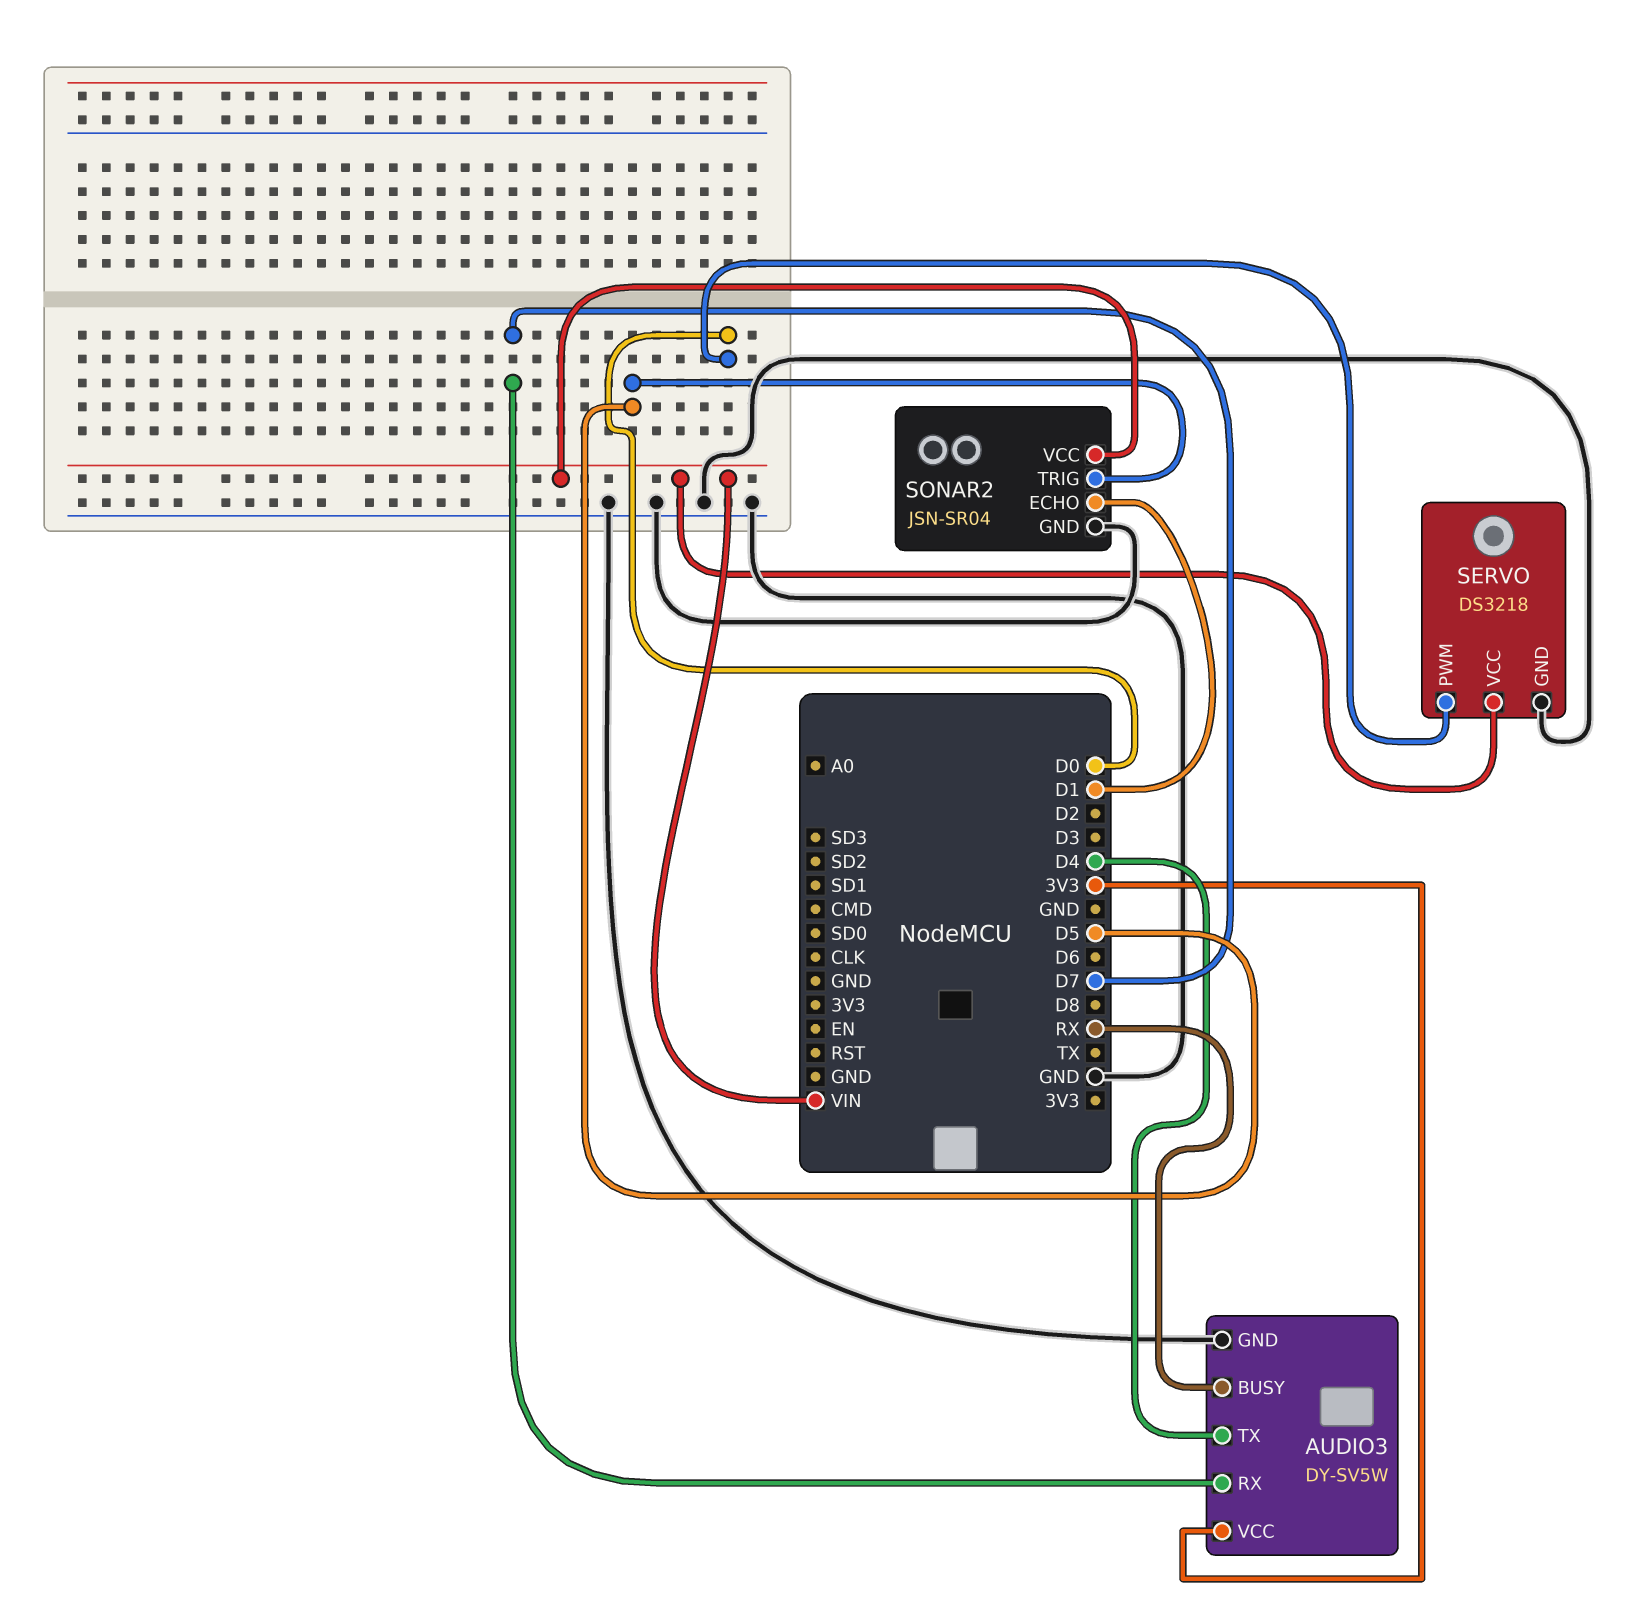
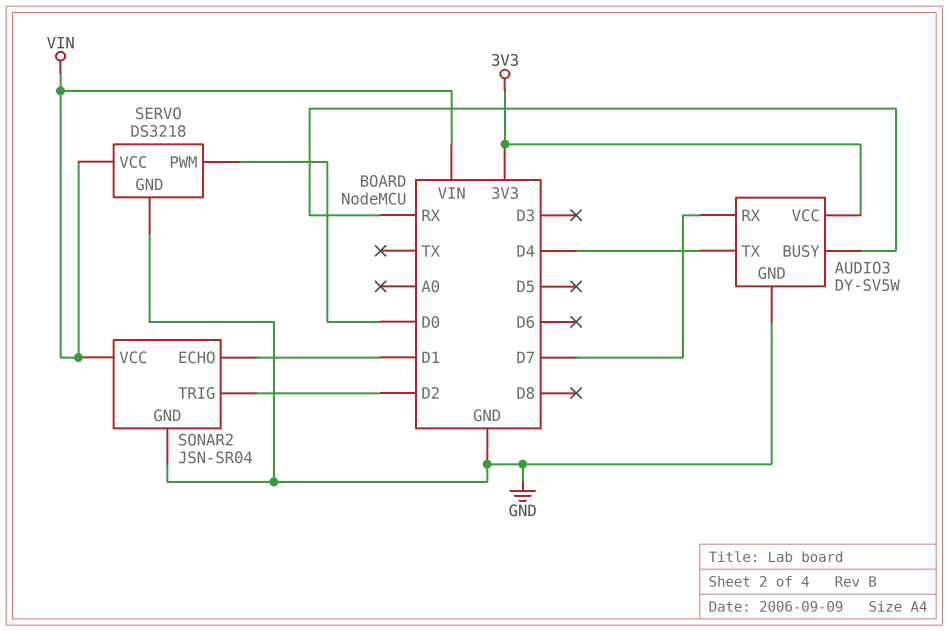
SONAR2 pin TRIG: D5 -> D2

